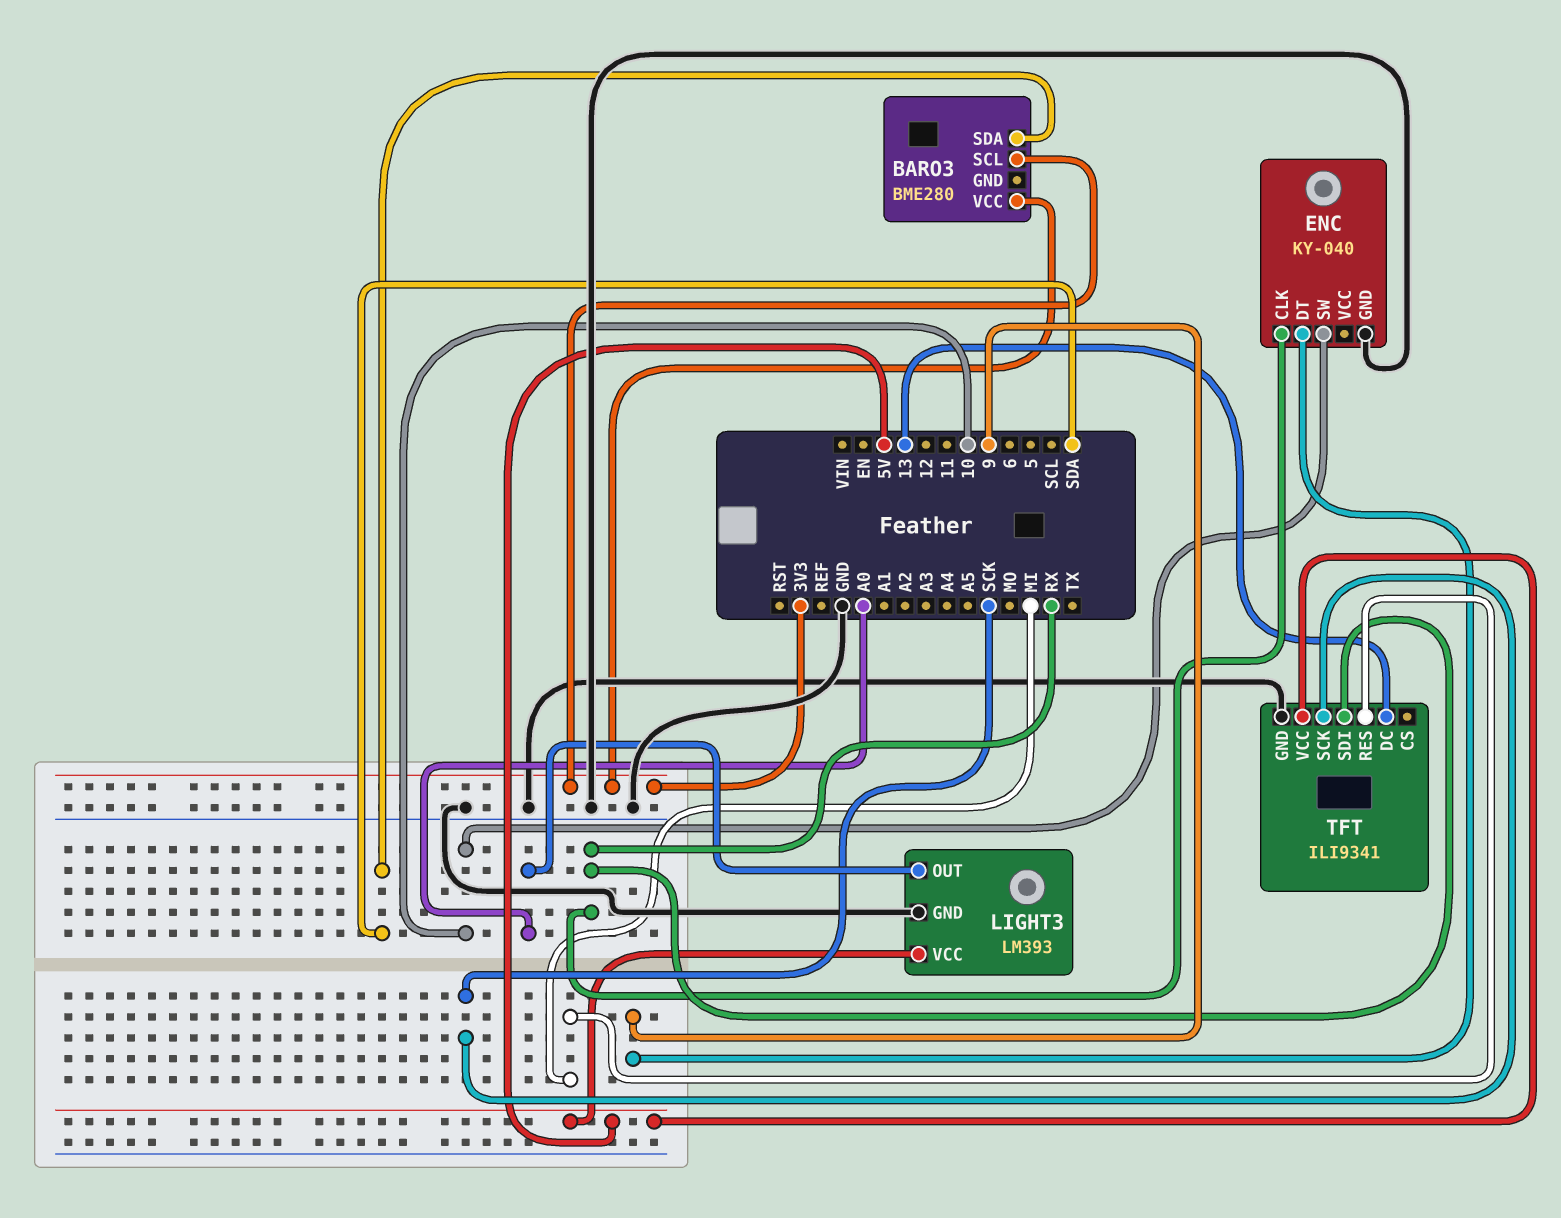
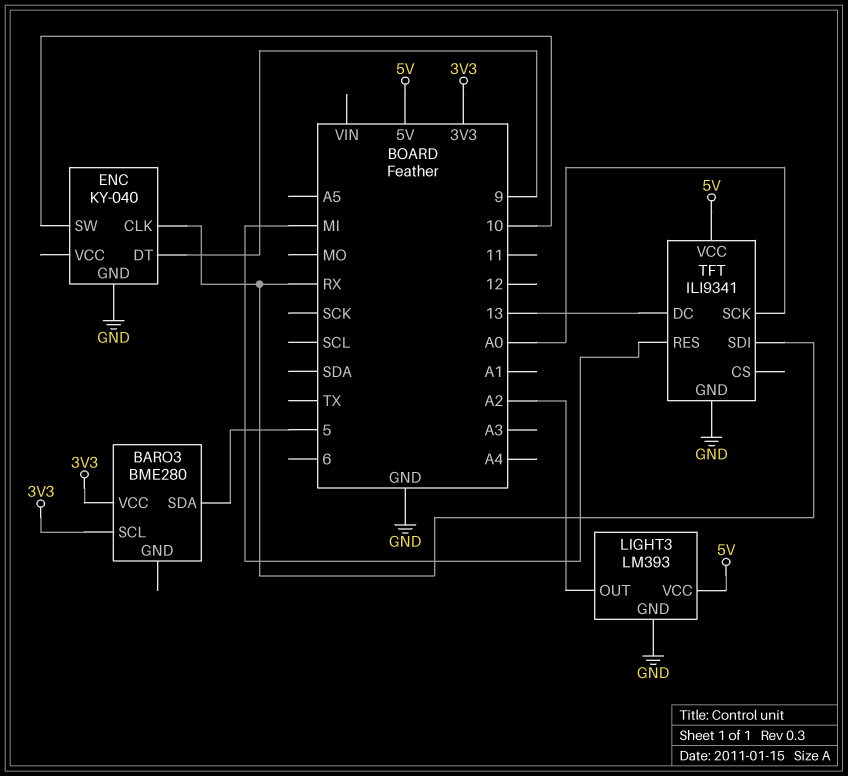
BARO3 pin SDA: SDA -> 5
LIGHT3 pin OUT: A0 -> A2
TFT pin SCK: SCK -> A0

